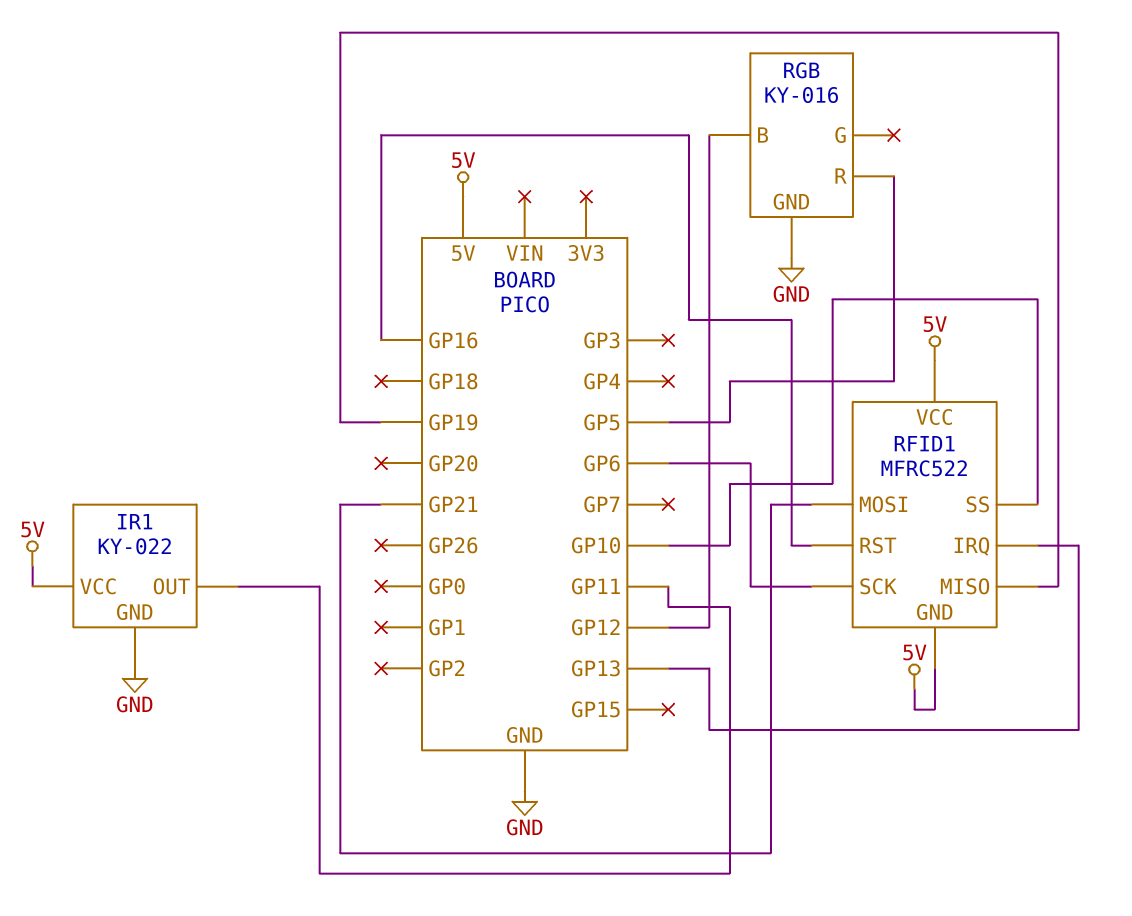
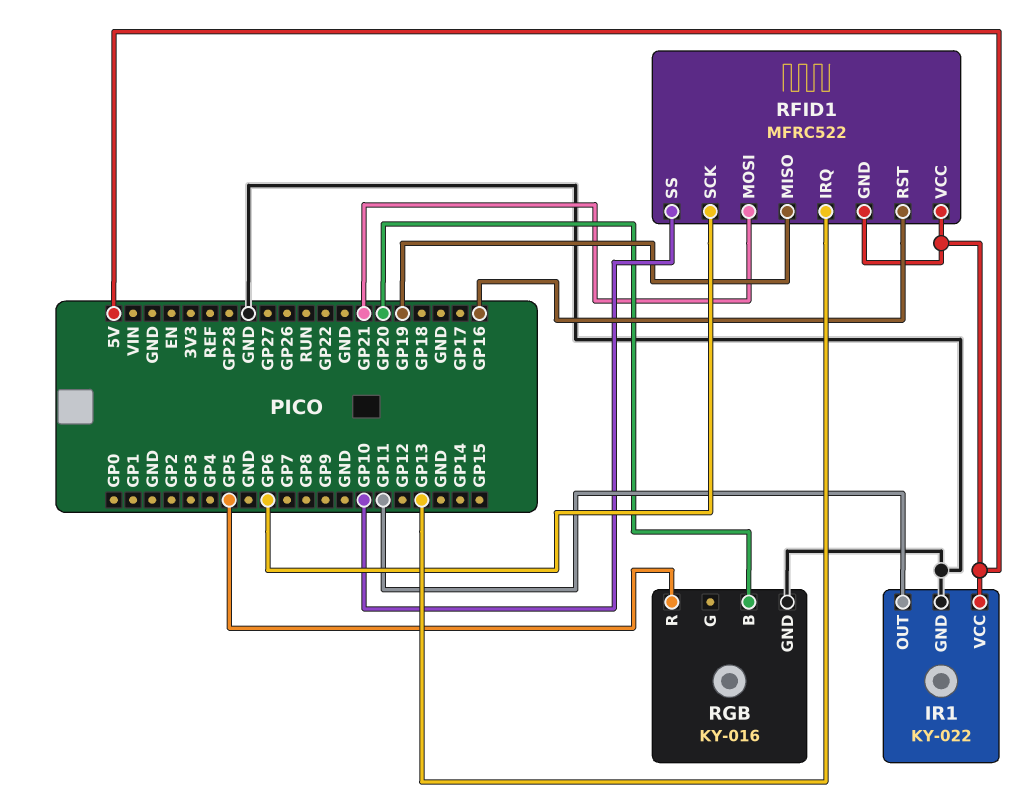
RGB pin B: GP12 -> GP20

